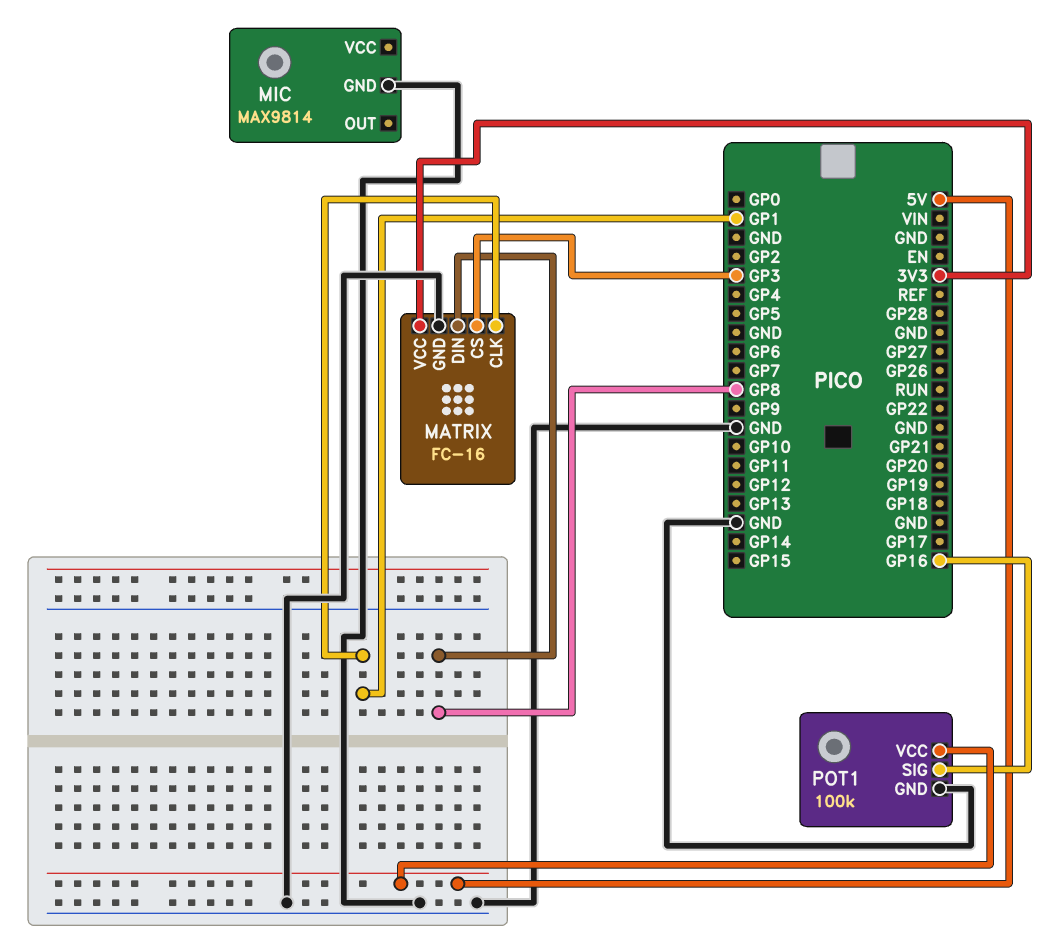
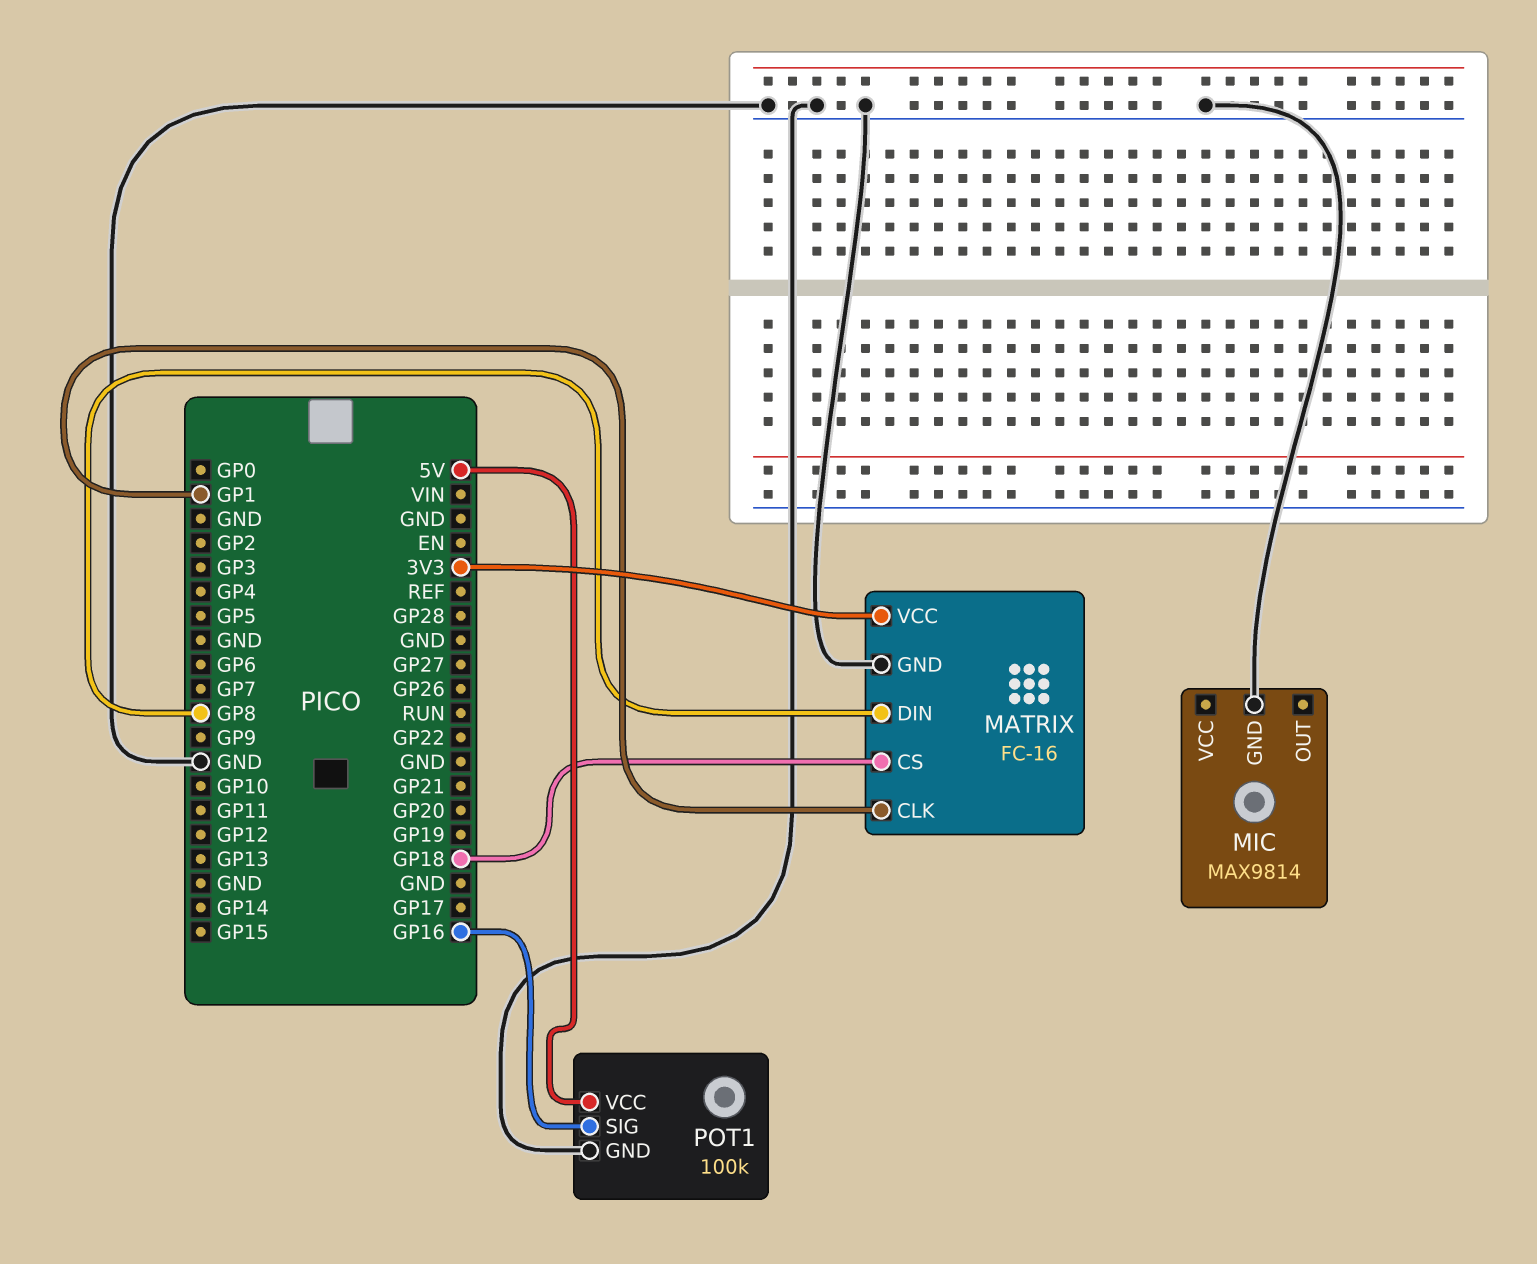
MATRIX pin CS: GP3 -> GP18

